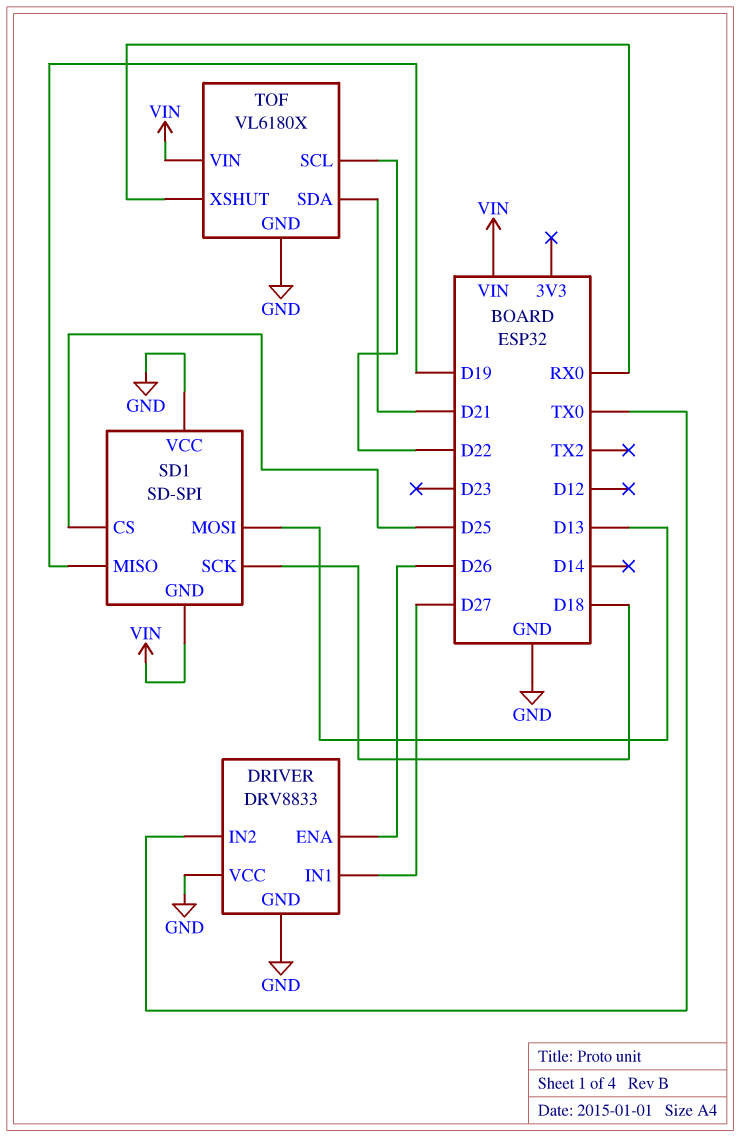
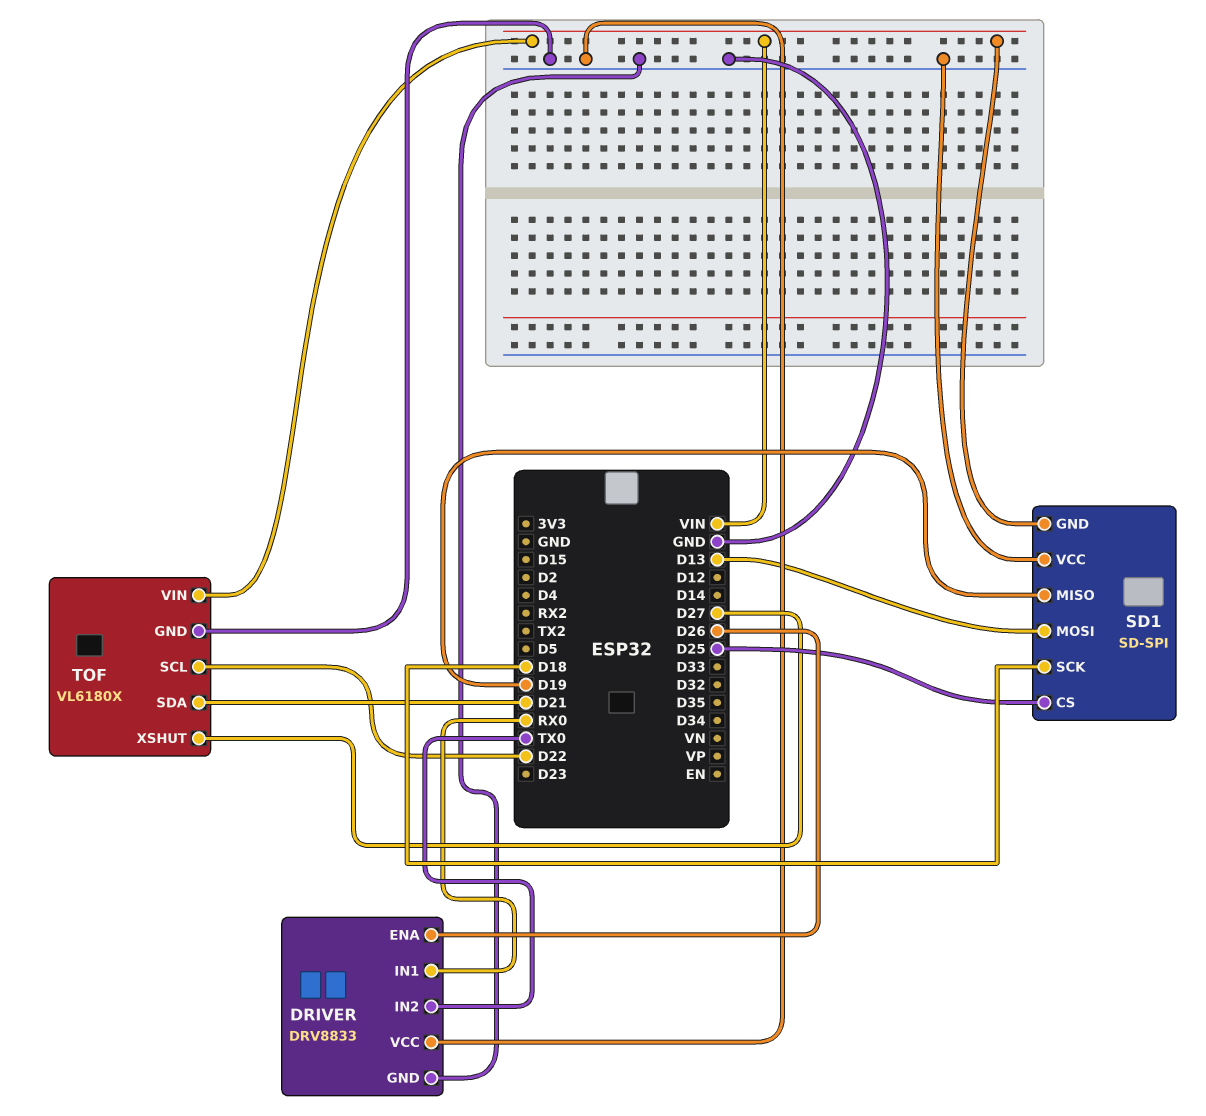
DRIVER pin IN1: D27 -> RX0
TOF pin XSHUT: RX0 -> D27

